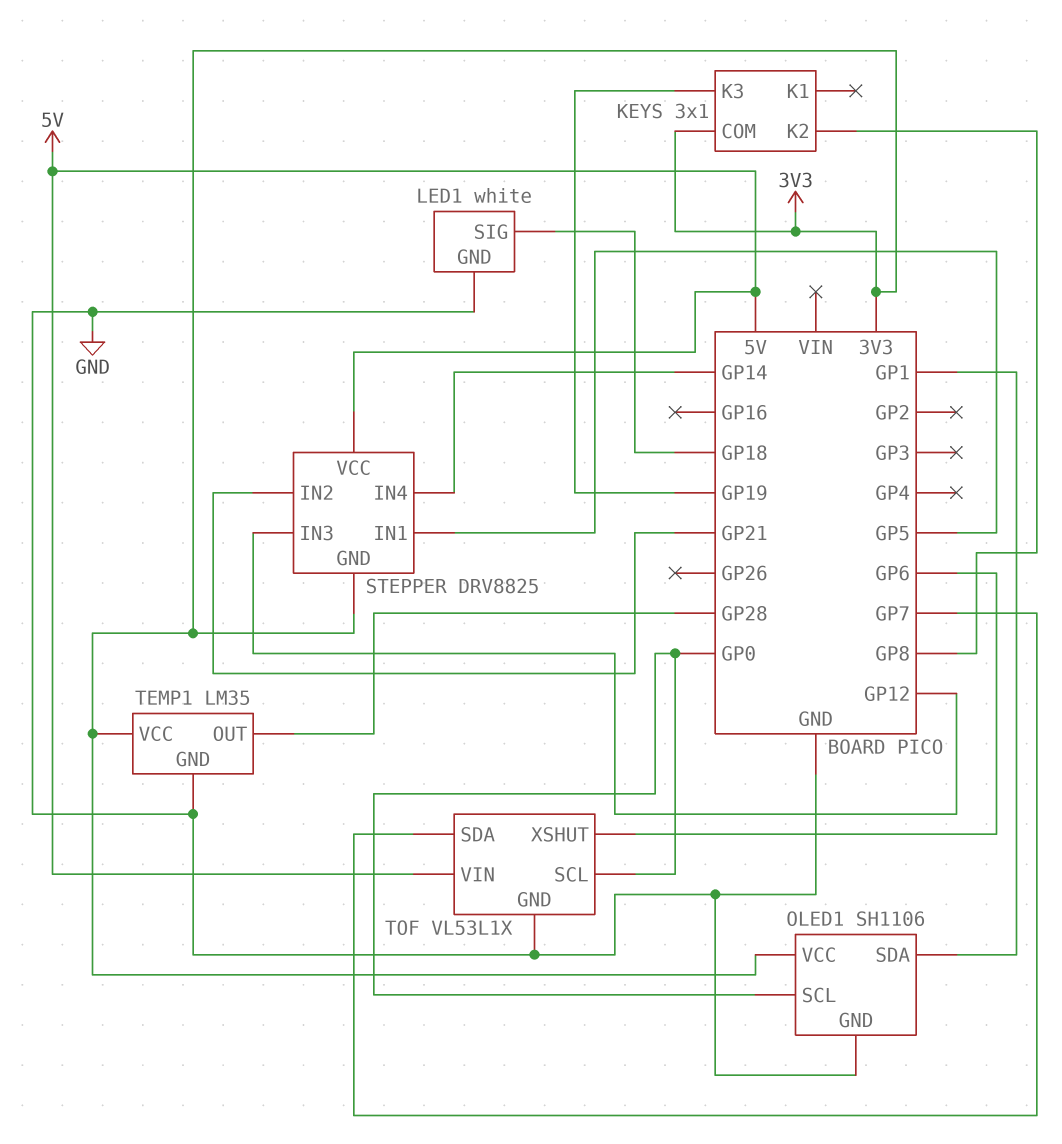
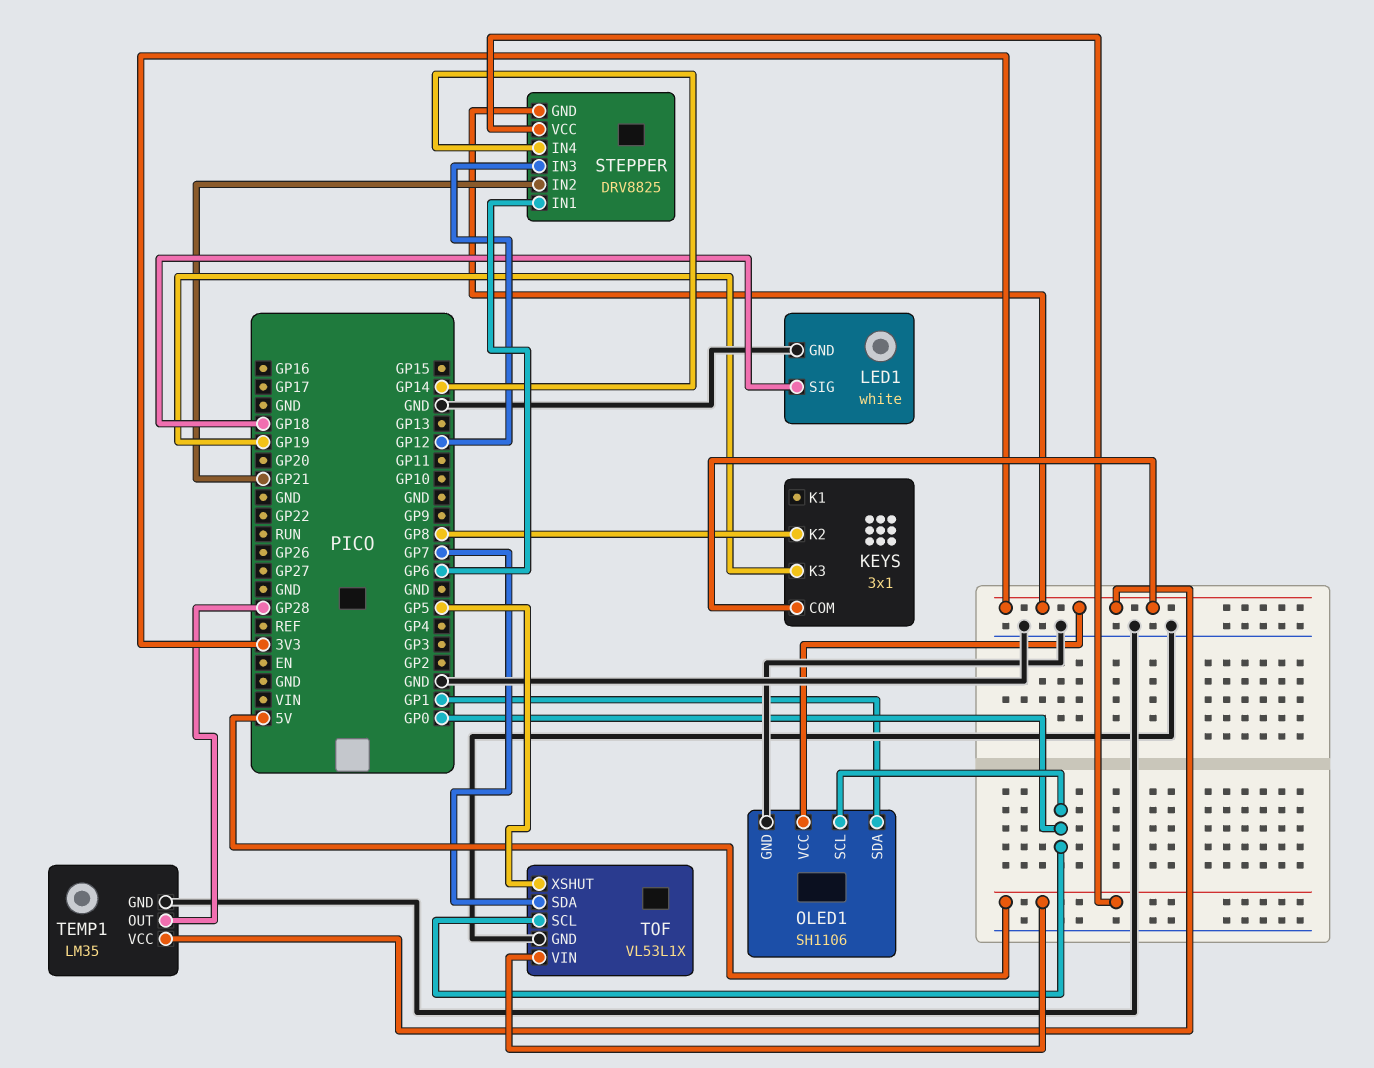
STEPPER pin IN1: GP5 -> GP6
TOF pin XSHUT: GP6 -> GP5

